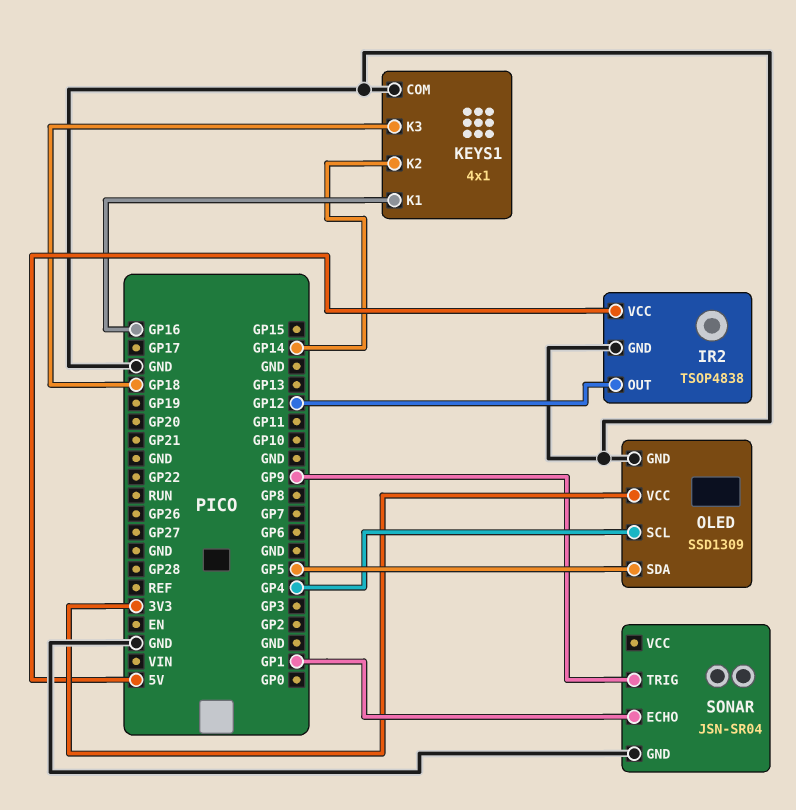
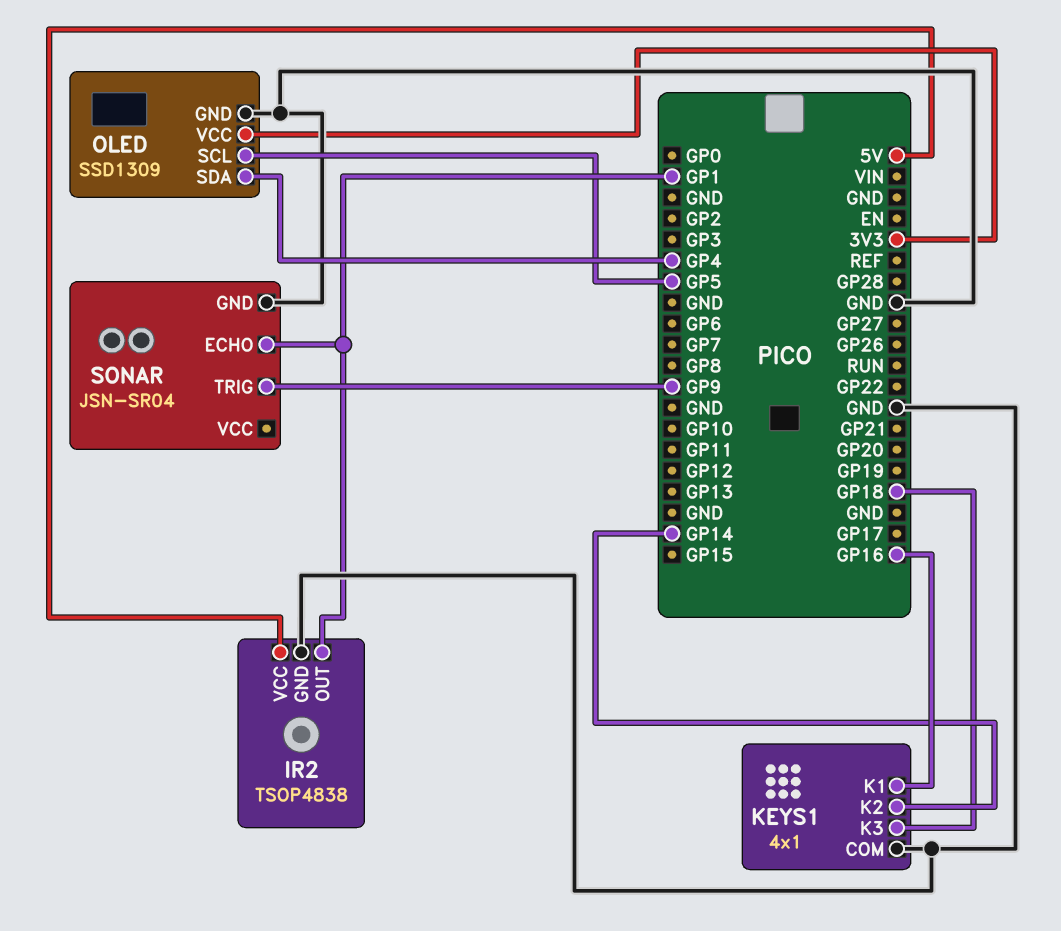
IR2 pin OUT: GP12 -> GP1
OLED pin SCL: GP4 -> GP5
OLED pin SDA: GP5 -> GP4

